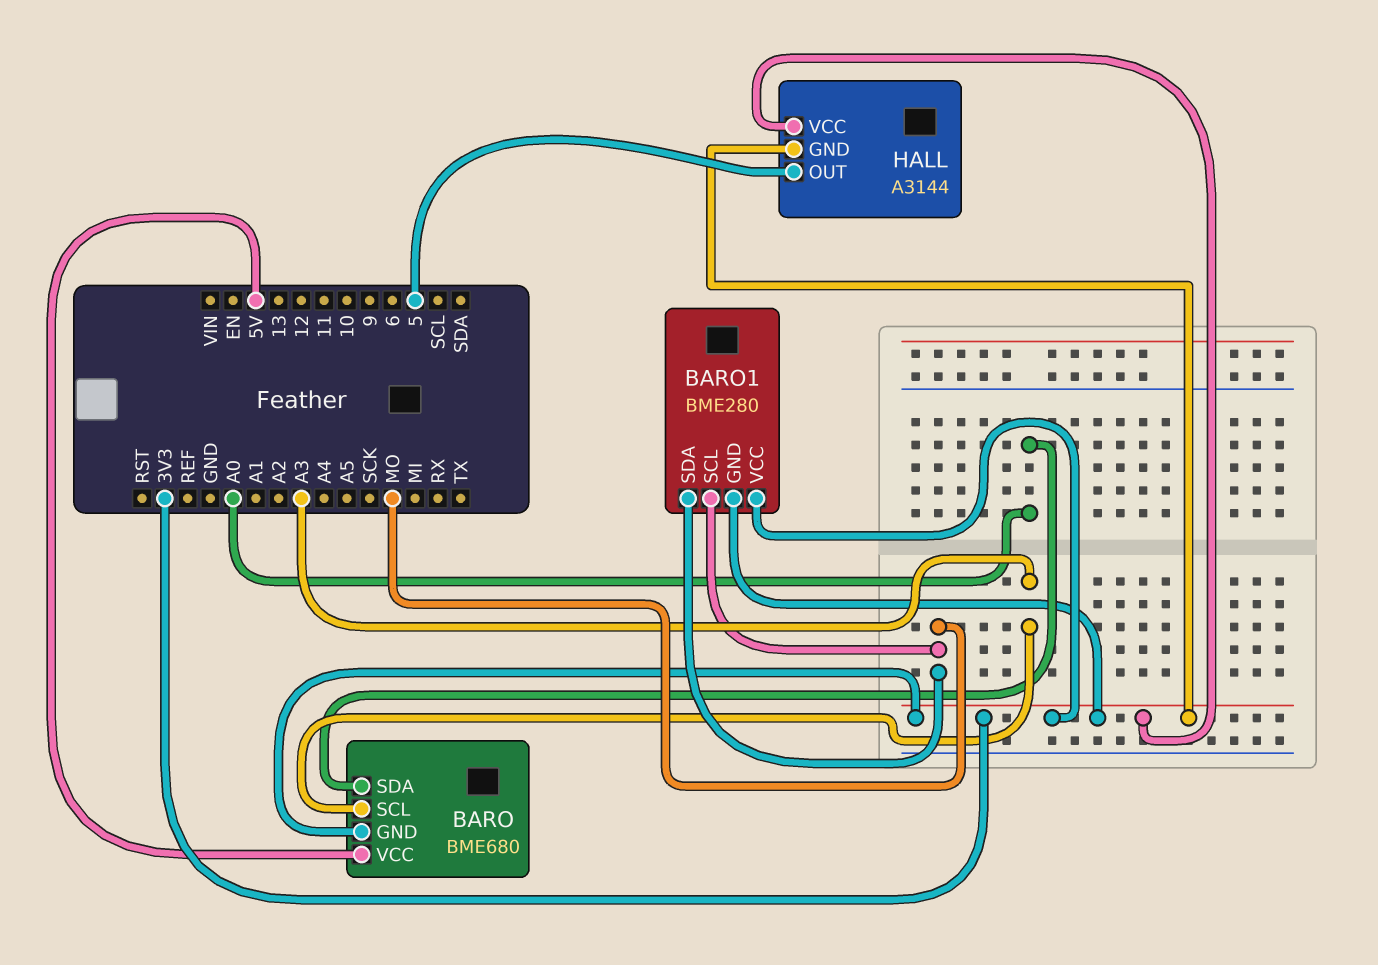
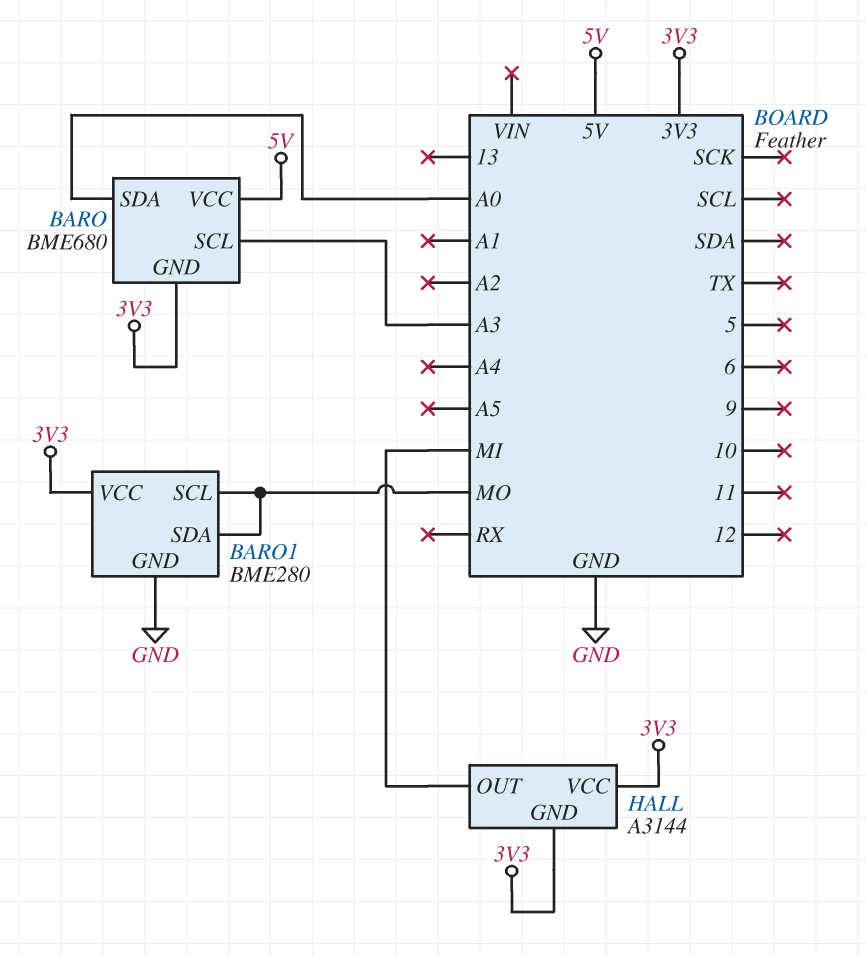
BARO1 pin GND: 3V3 -> GND
HALL pin OUT: 5 -> MI

